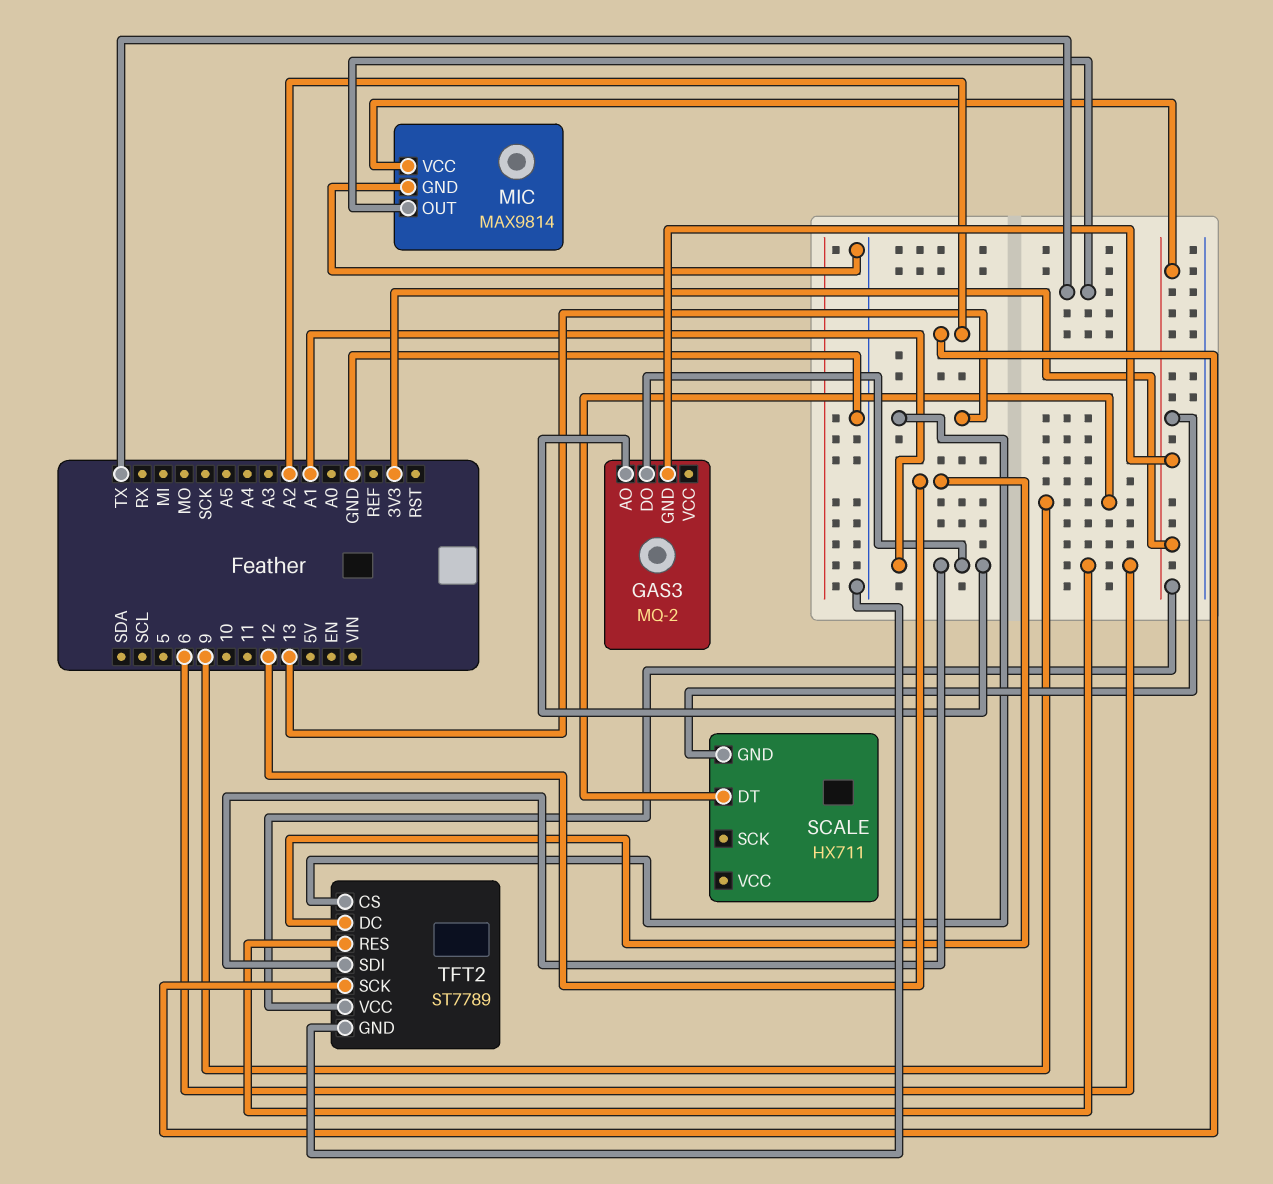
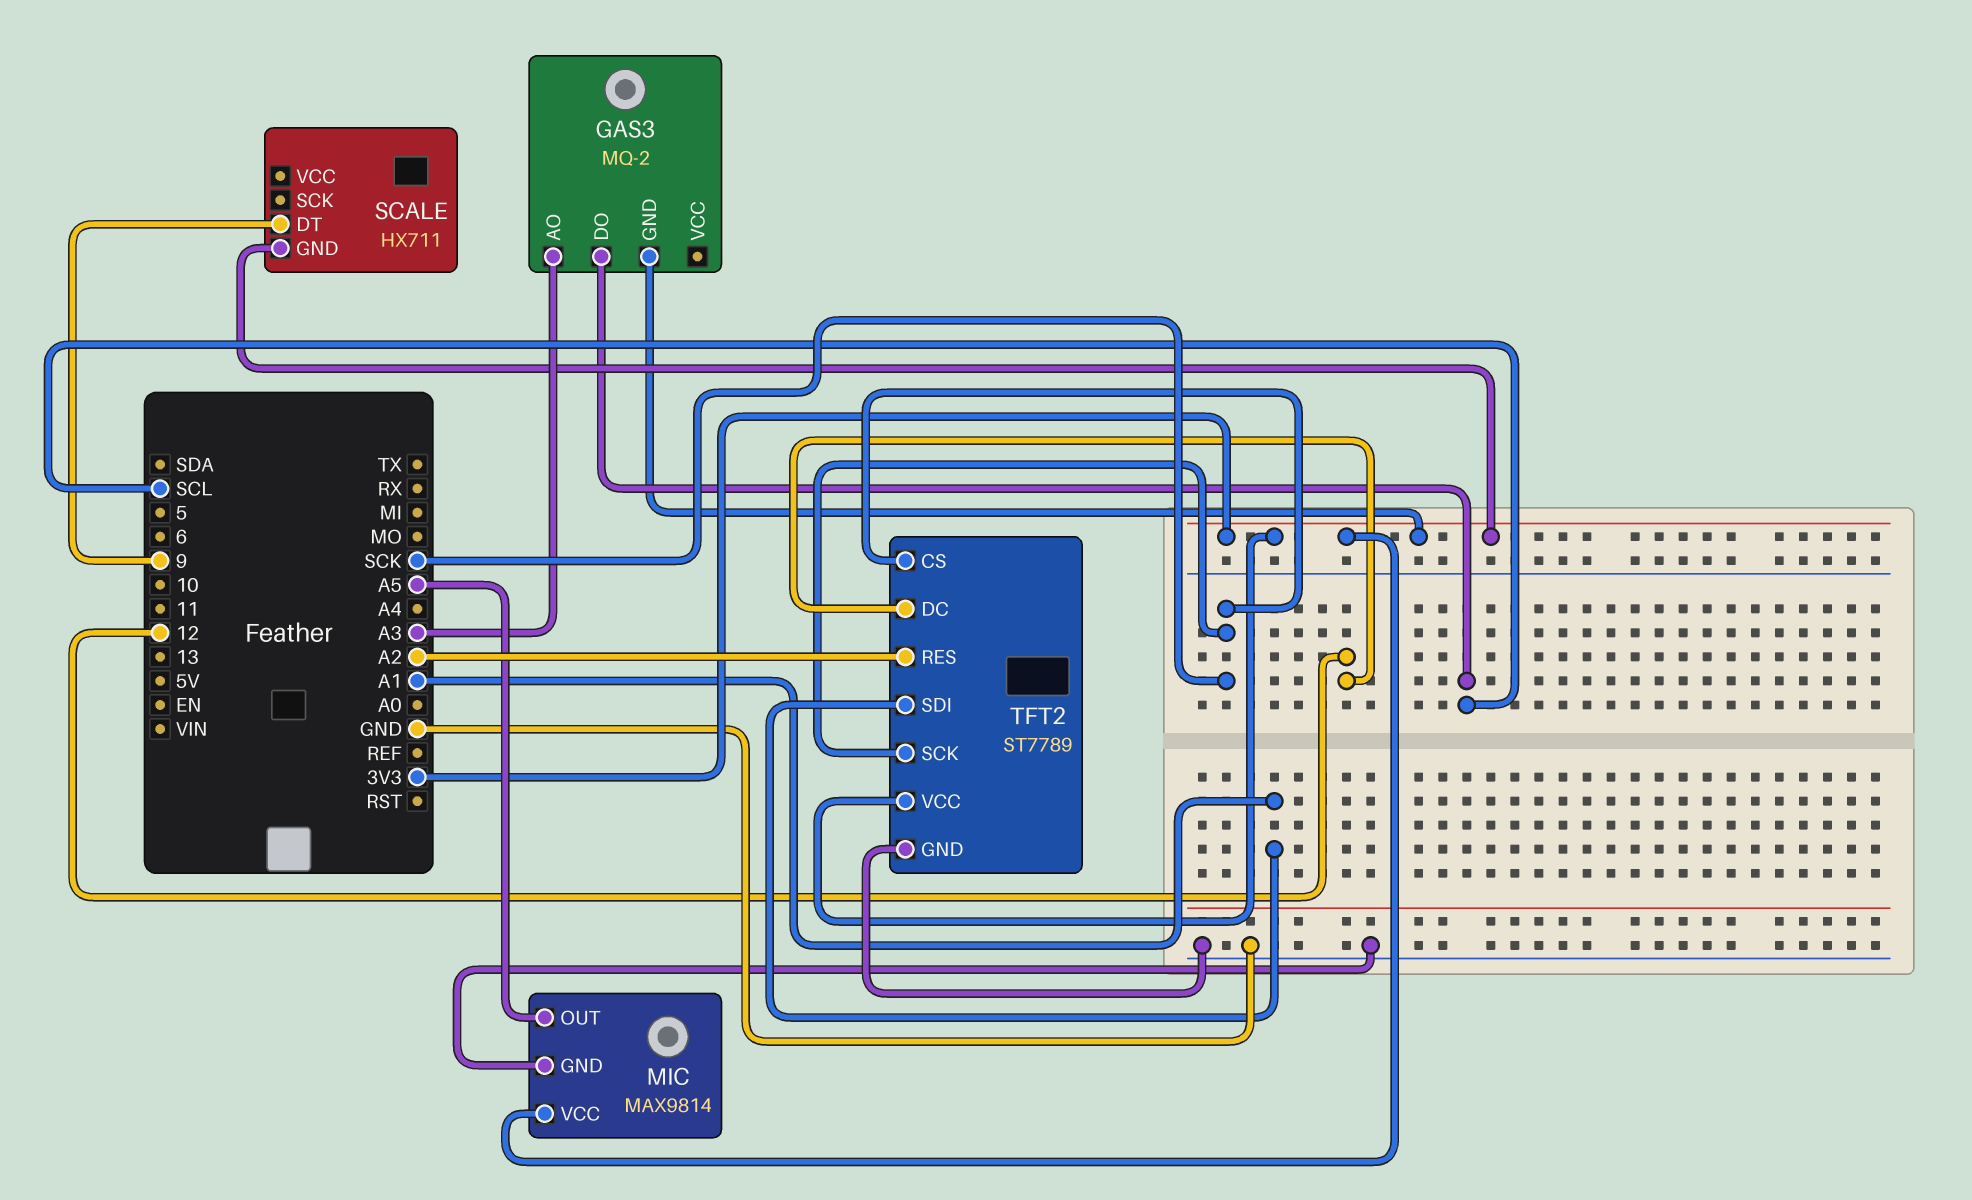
GAS3 pin AO: A1 -> A3
GAS3 pin DO: A1 -> SCL
MIC pin OUT: TX -> A5
TFT2 pin CS: 13 -> SCK
TFT2 pin RES: 6 -> A2
TFT2 pin SCK: A2 -> SCK

